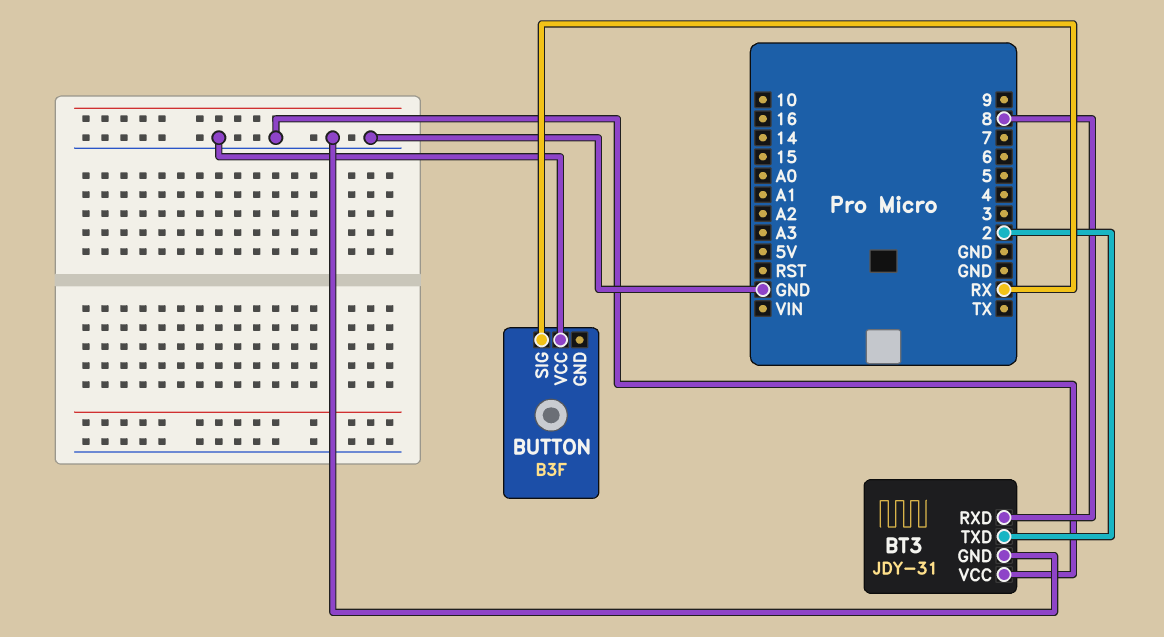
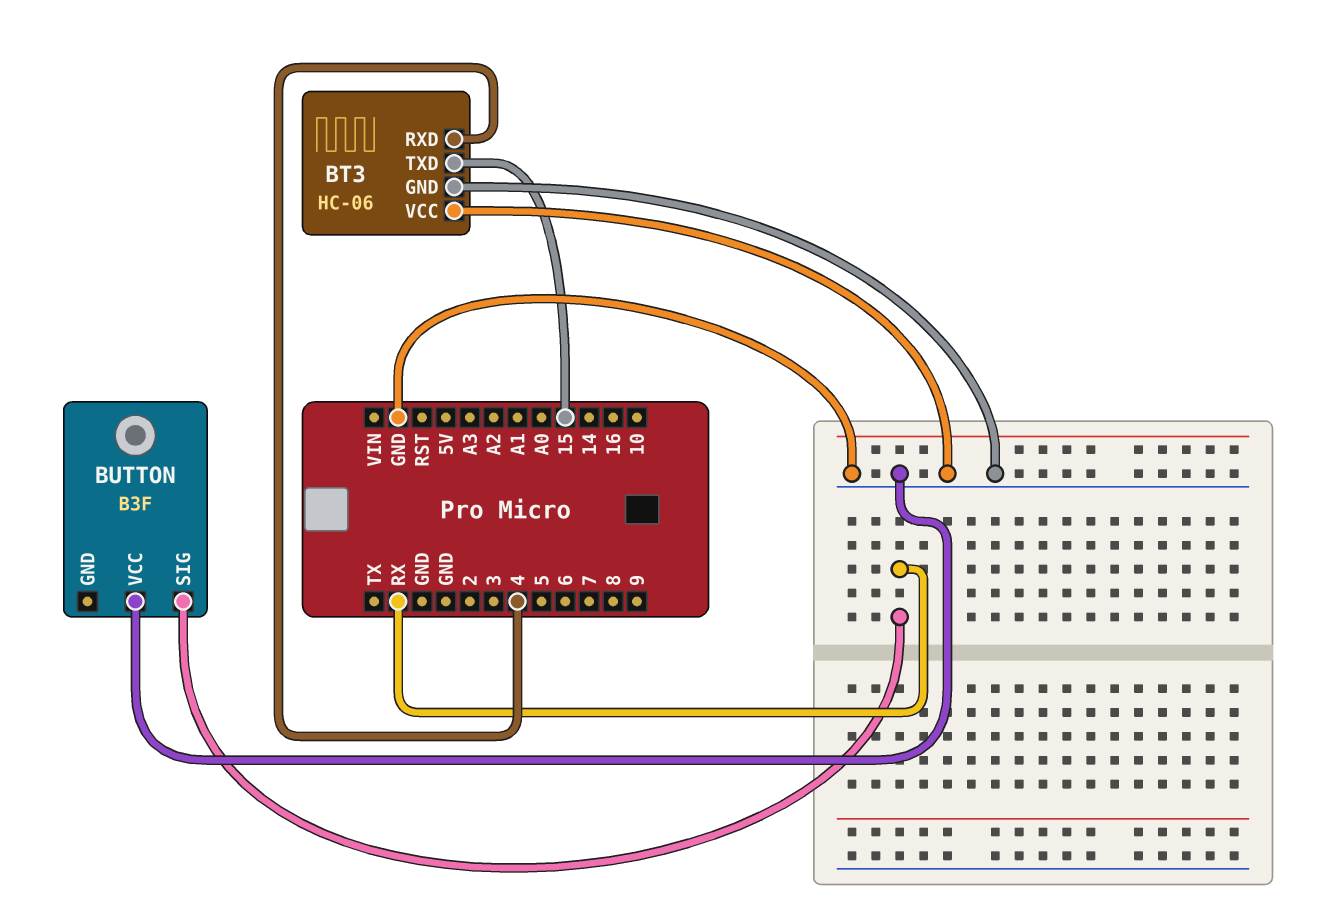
BT3: JDY-31 -> HC-06
BT3 pin RXD: 8 -> 4
BT3 pin TXD: 2 -> 15

